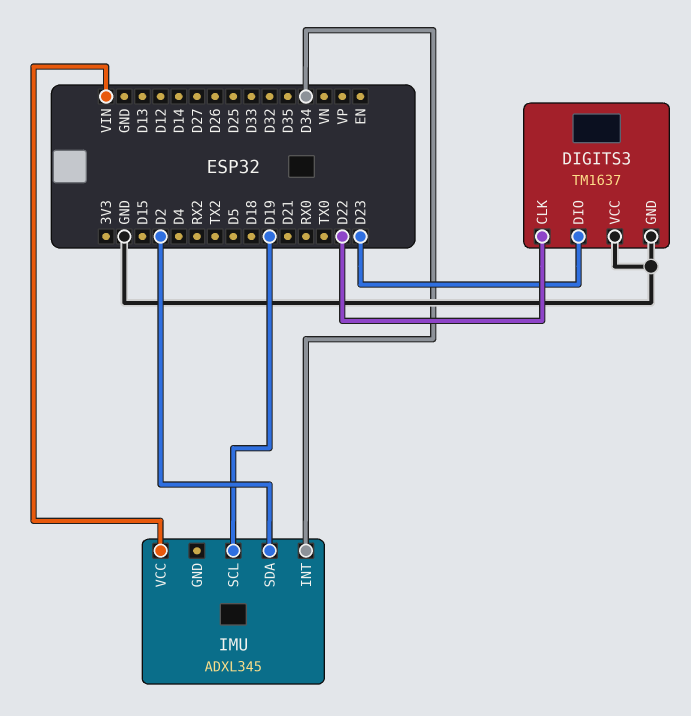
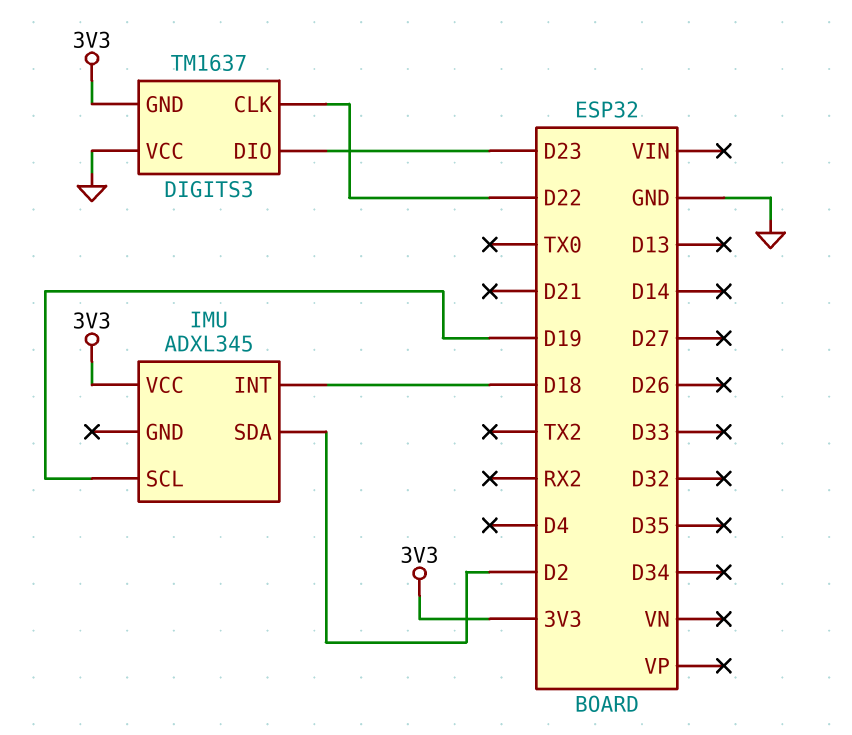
DIGITS3 pin GND: GND -> 3V3
IMU pin INT: D34 -> D18
IMU pin VCC: VIN -> 3V3

